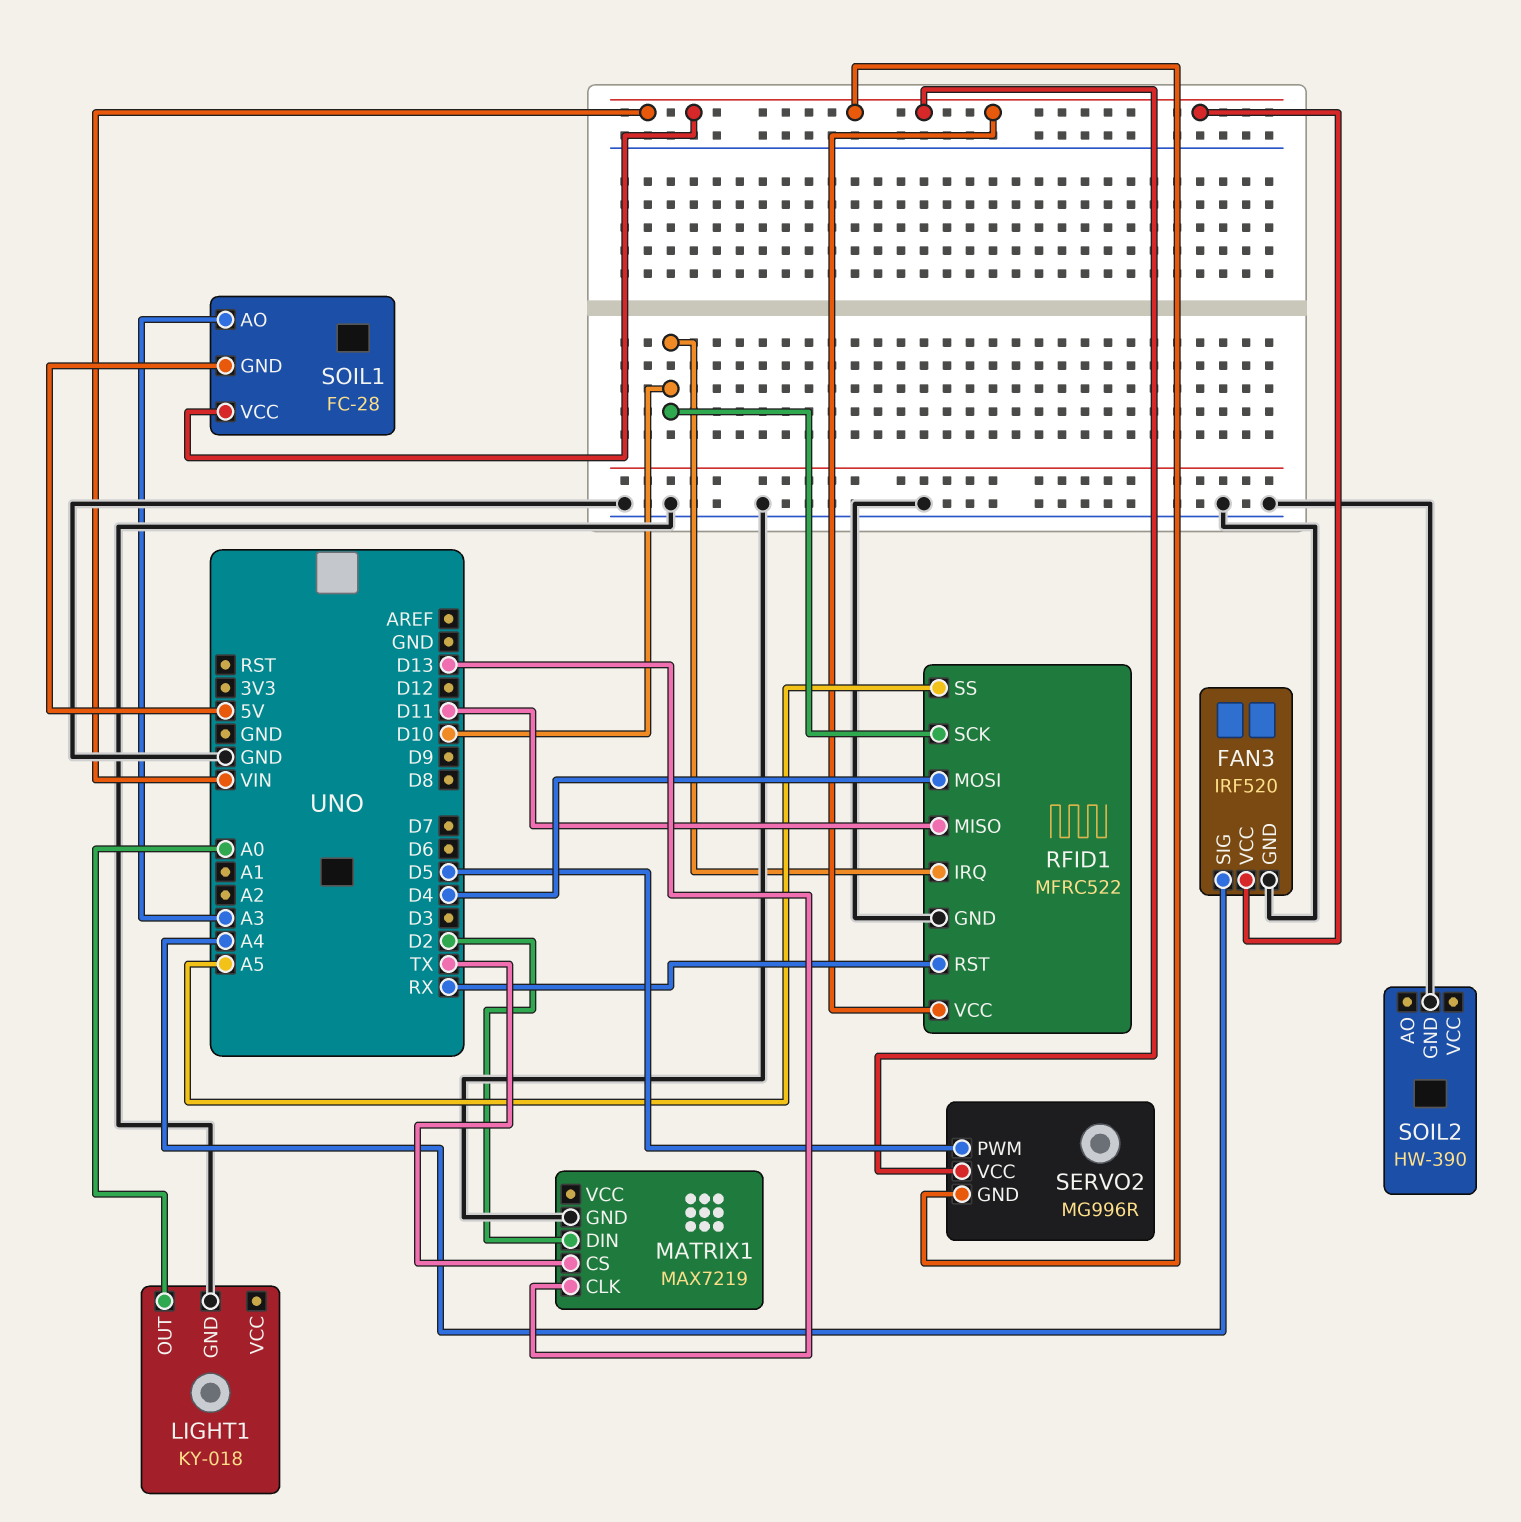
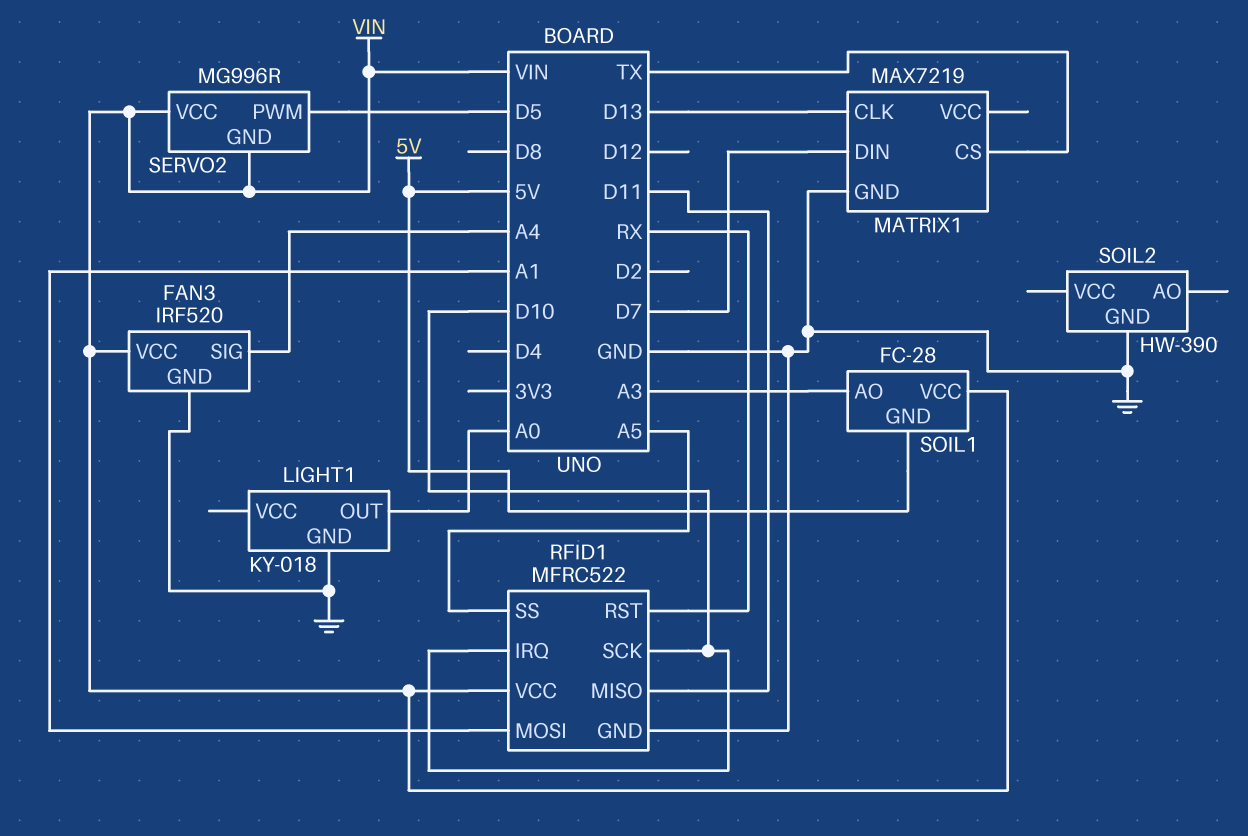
MATRIX1 pin DIN: D2 -> D7
RFID1 pin MOSI: D4 -> A1

